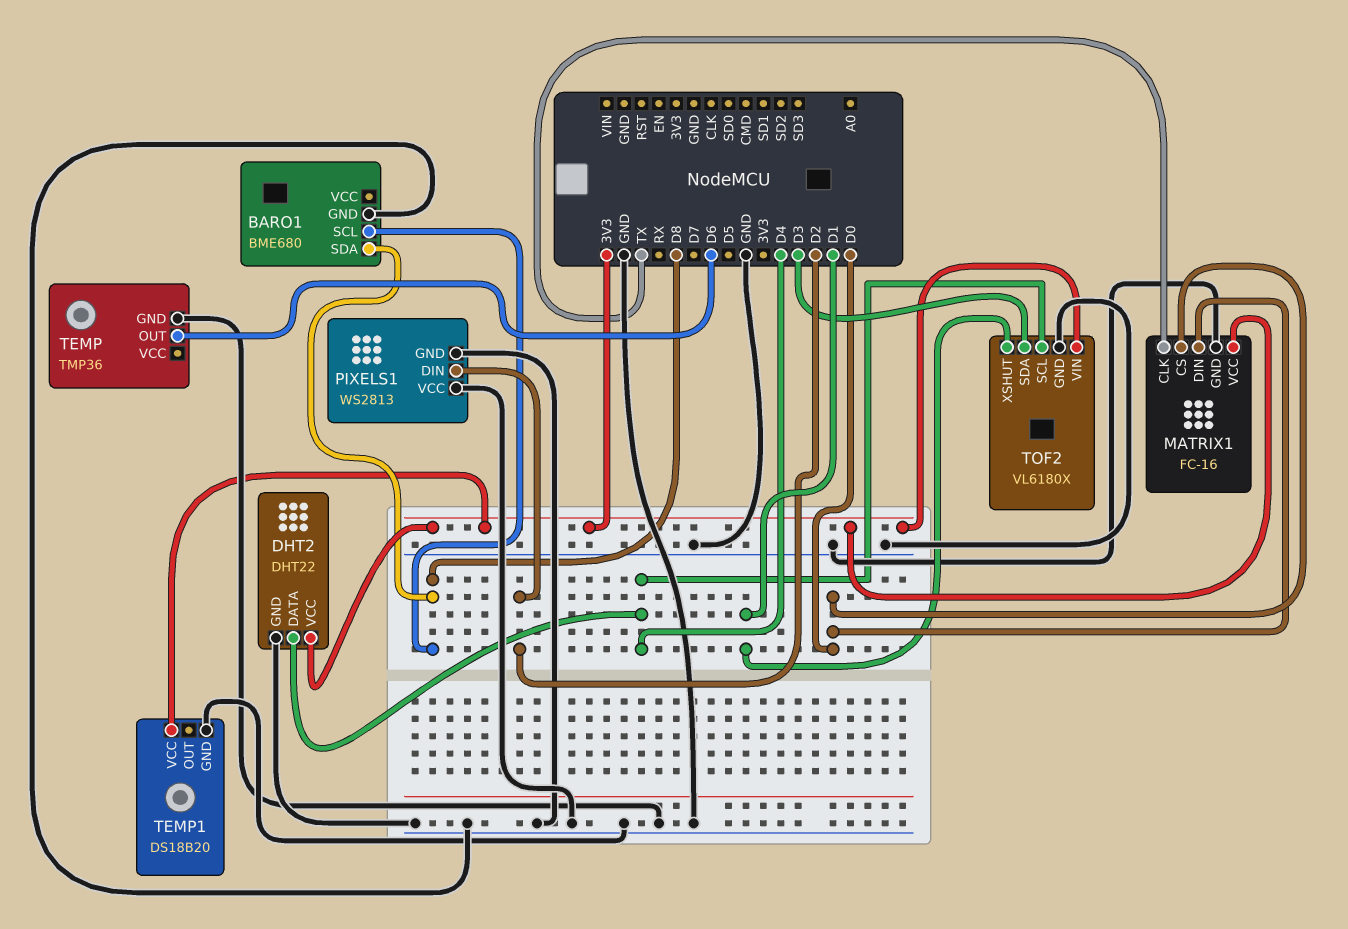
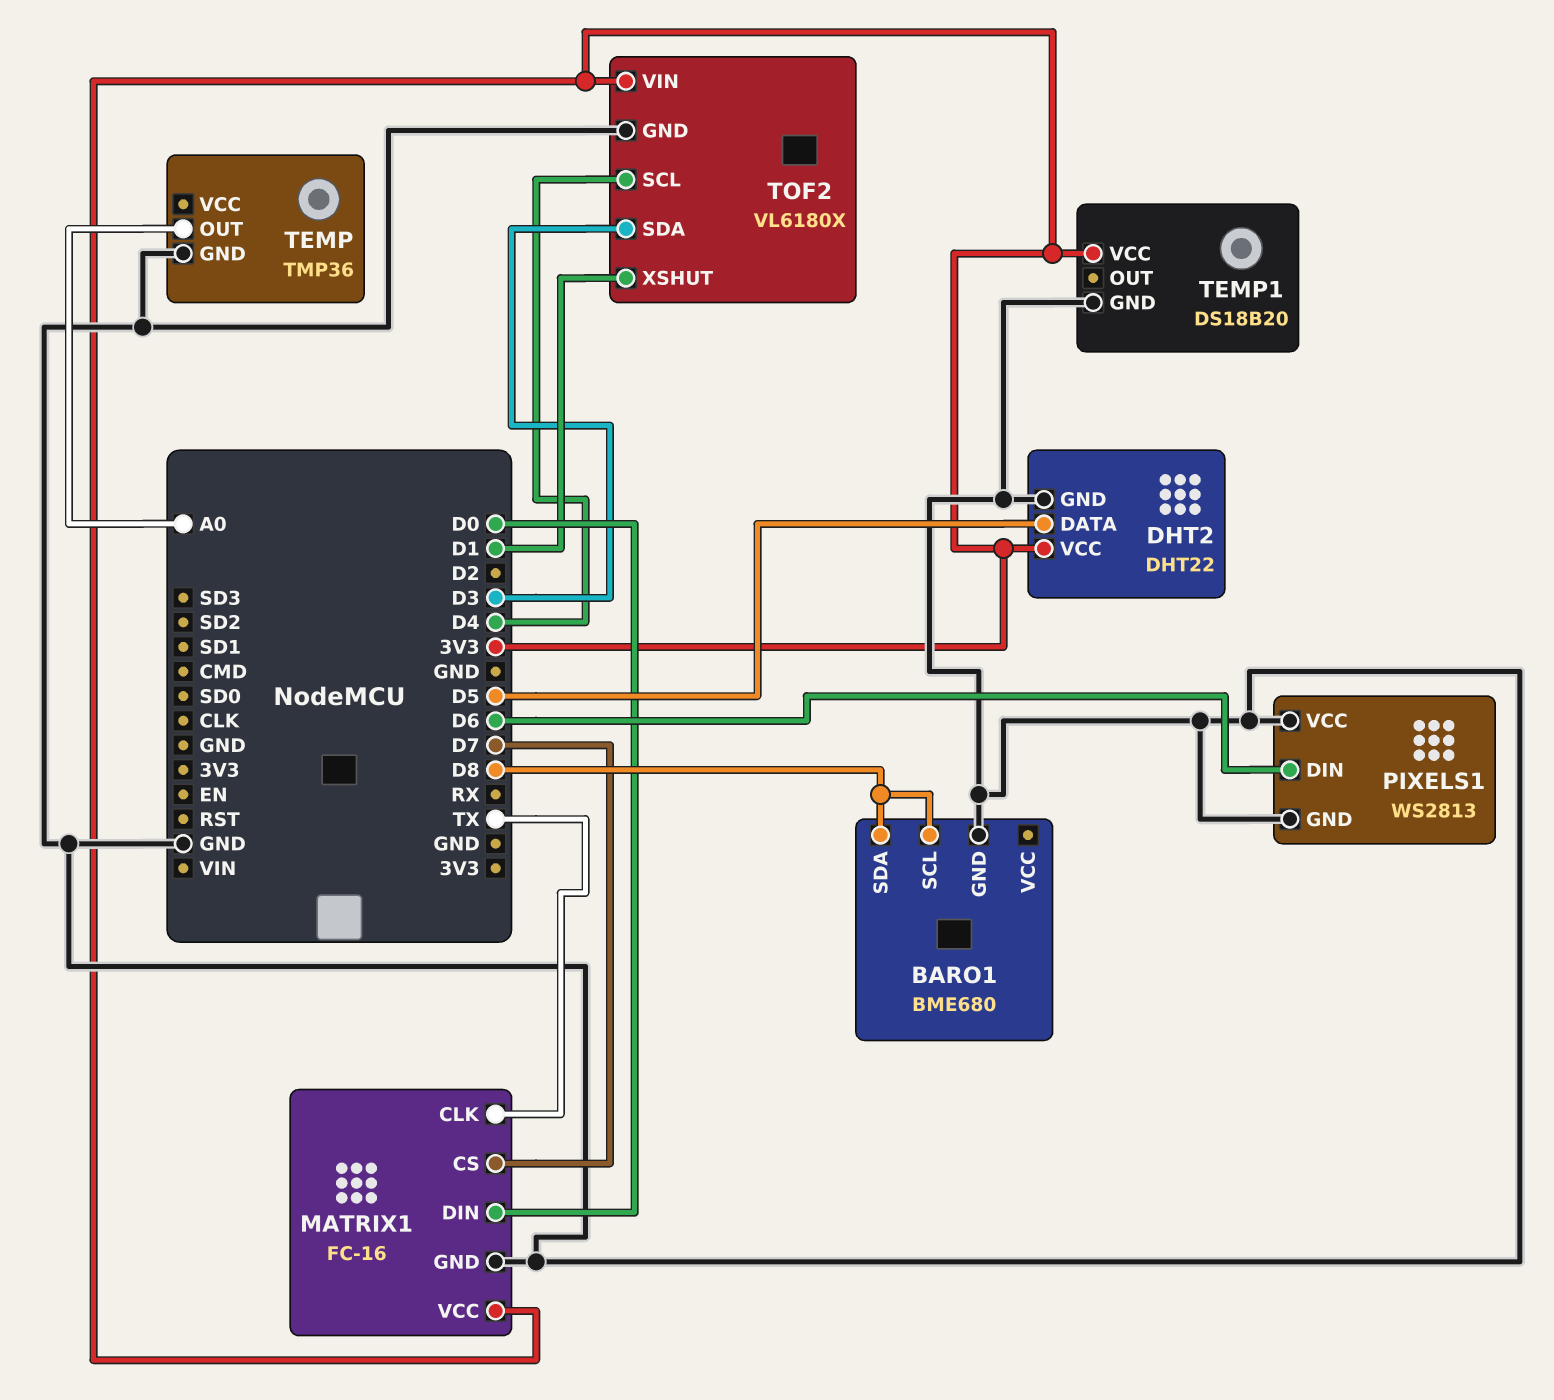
DHT2 pin DATA: D4 -> D5
MATRIX1 pin CS: D0 -> D7
PIXELS1 pin DIN: D2 -> D6
TEMP pin OUT: D6 -> A0

